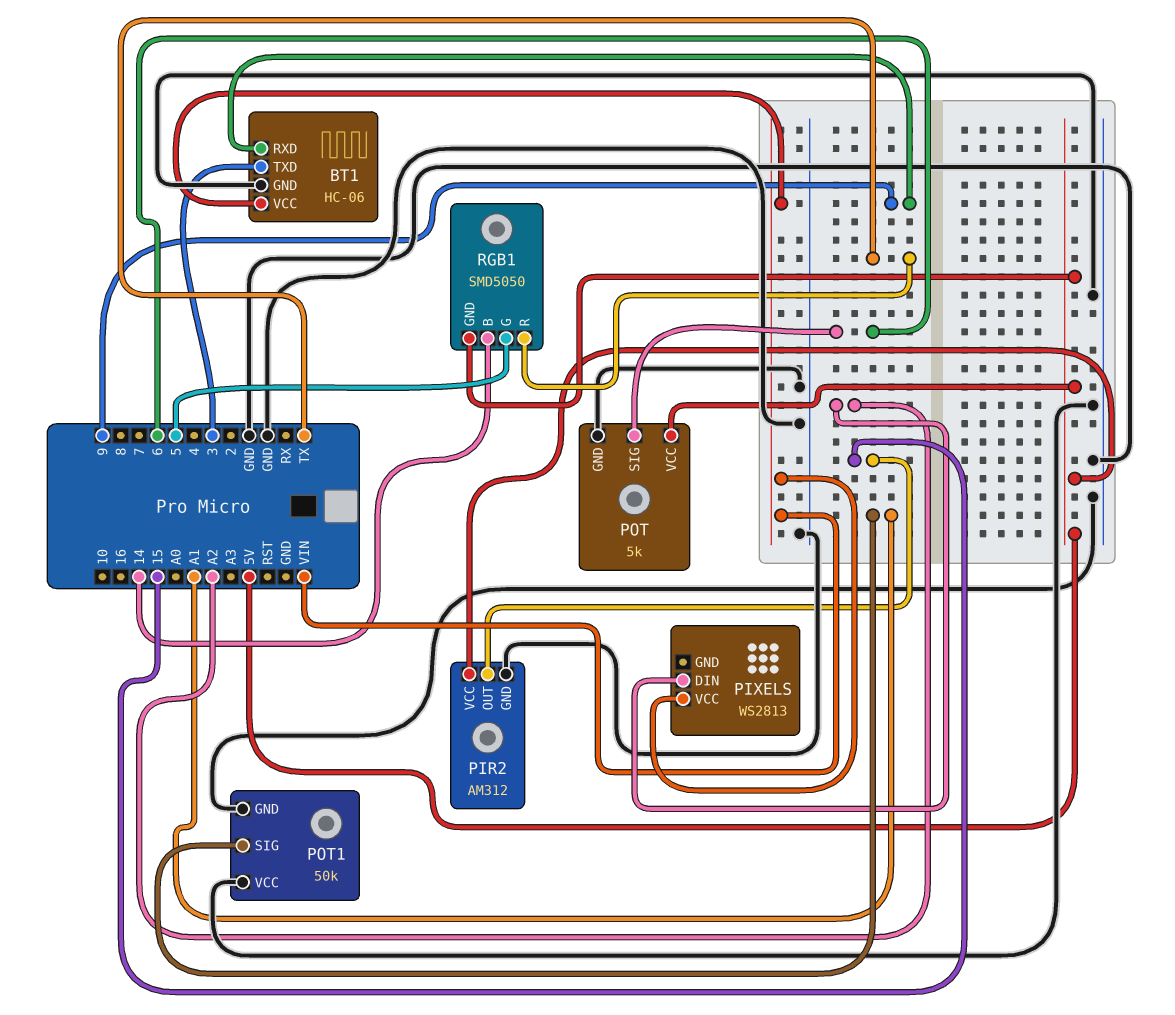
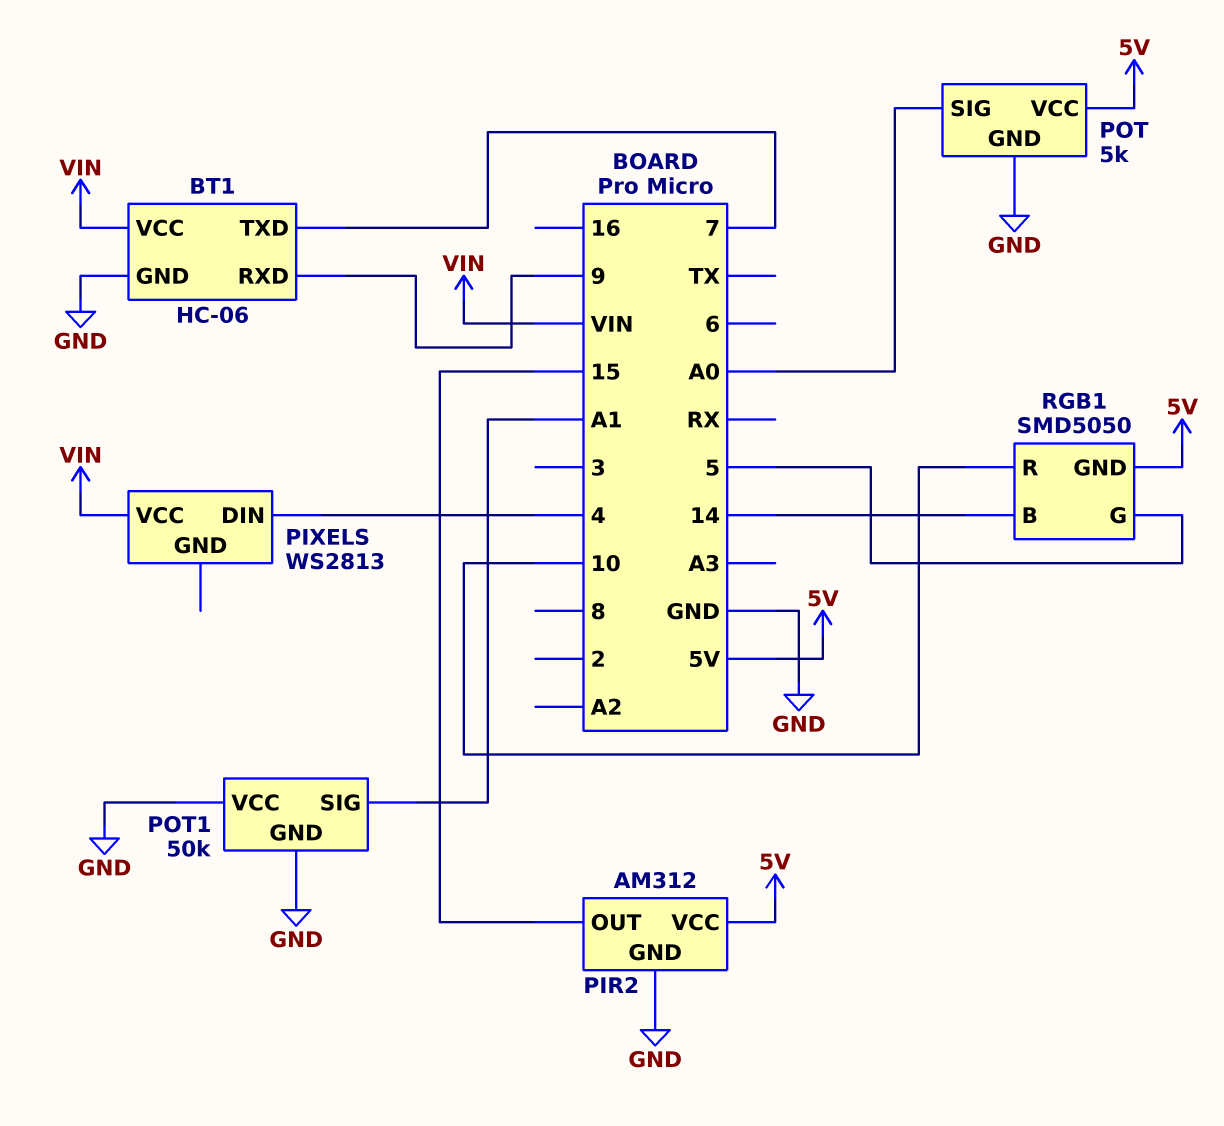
BT1 pin TXD: 3 -> 7
PIXELS pin DIN: A2 -> 4
POT pin SIG: 6 -> A0
RGB1 pin R: TX -> 10

